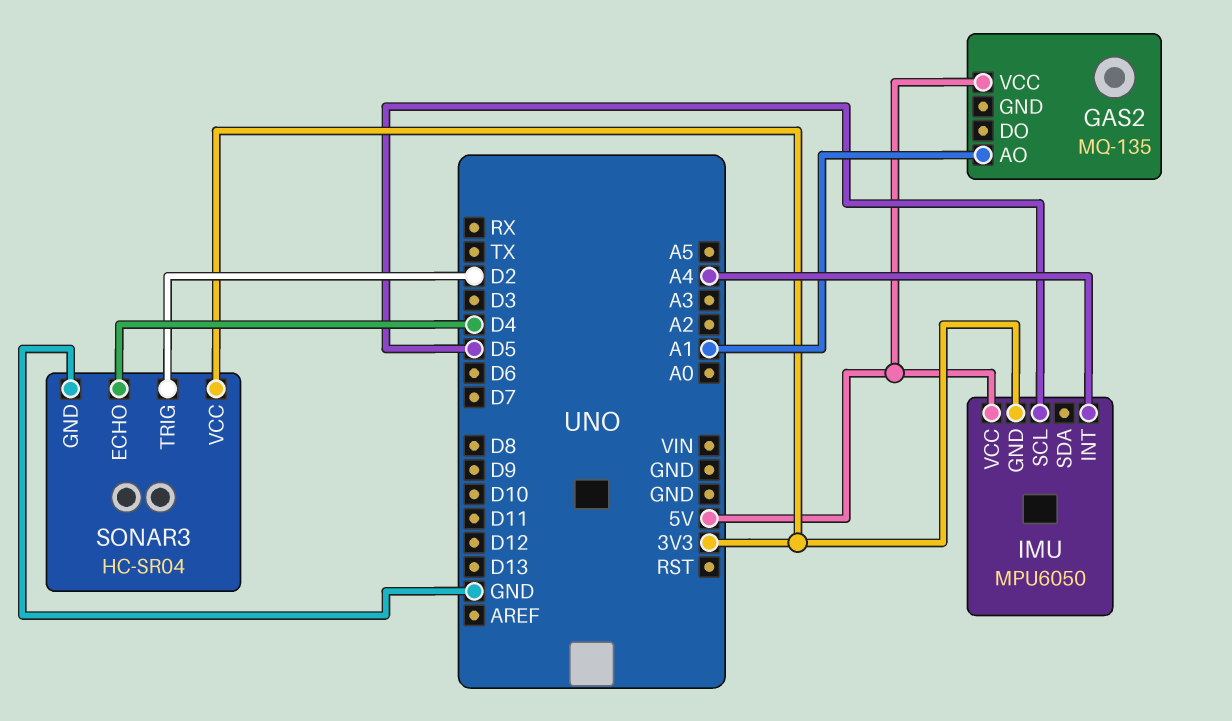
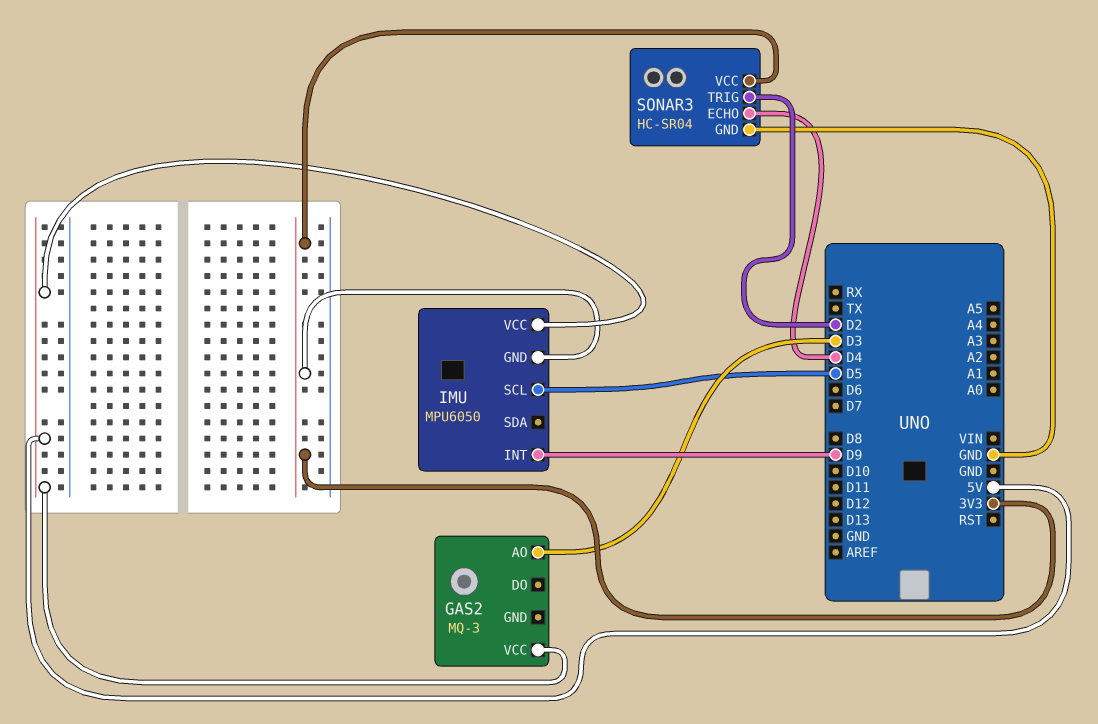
GAS2: MQ-135 -> MQ-3
GAS2 pin AO: A1 -> D3
IMU pin INT: A4 -> D9

